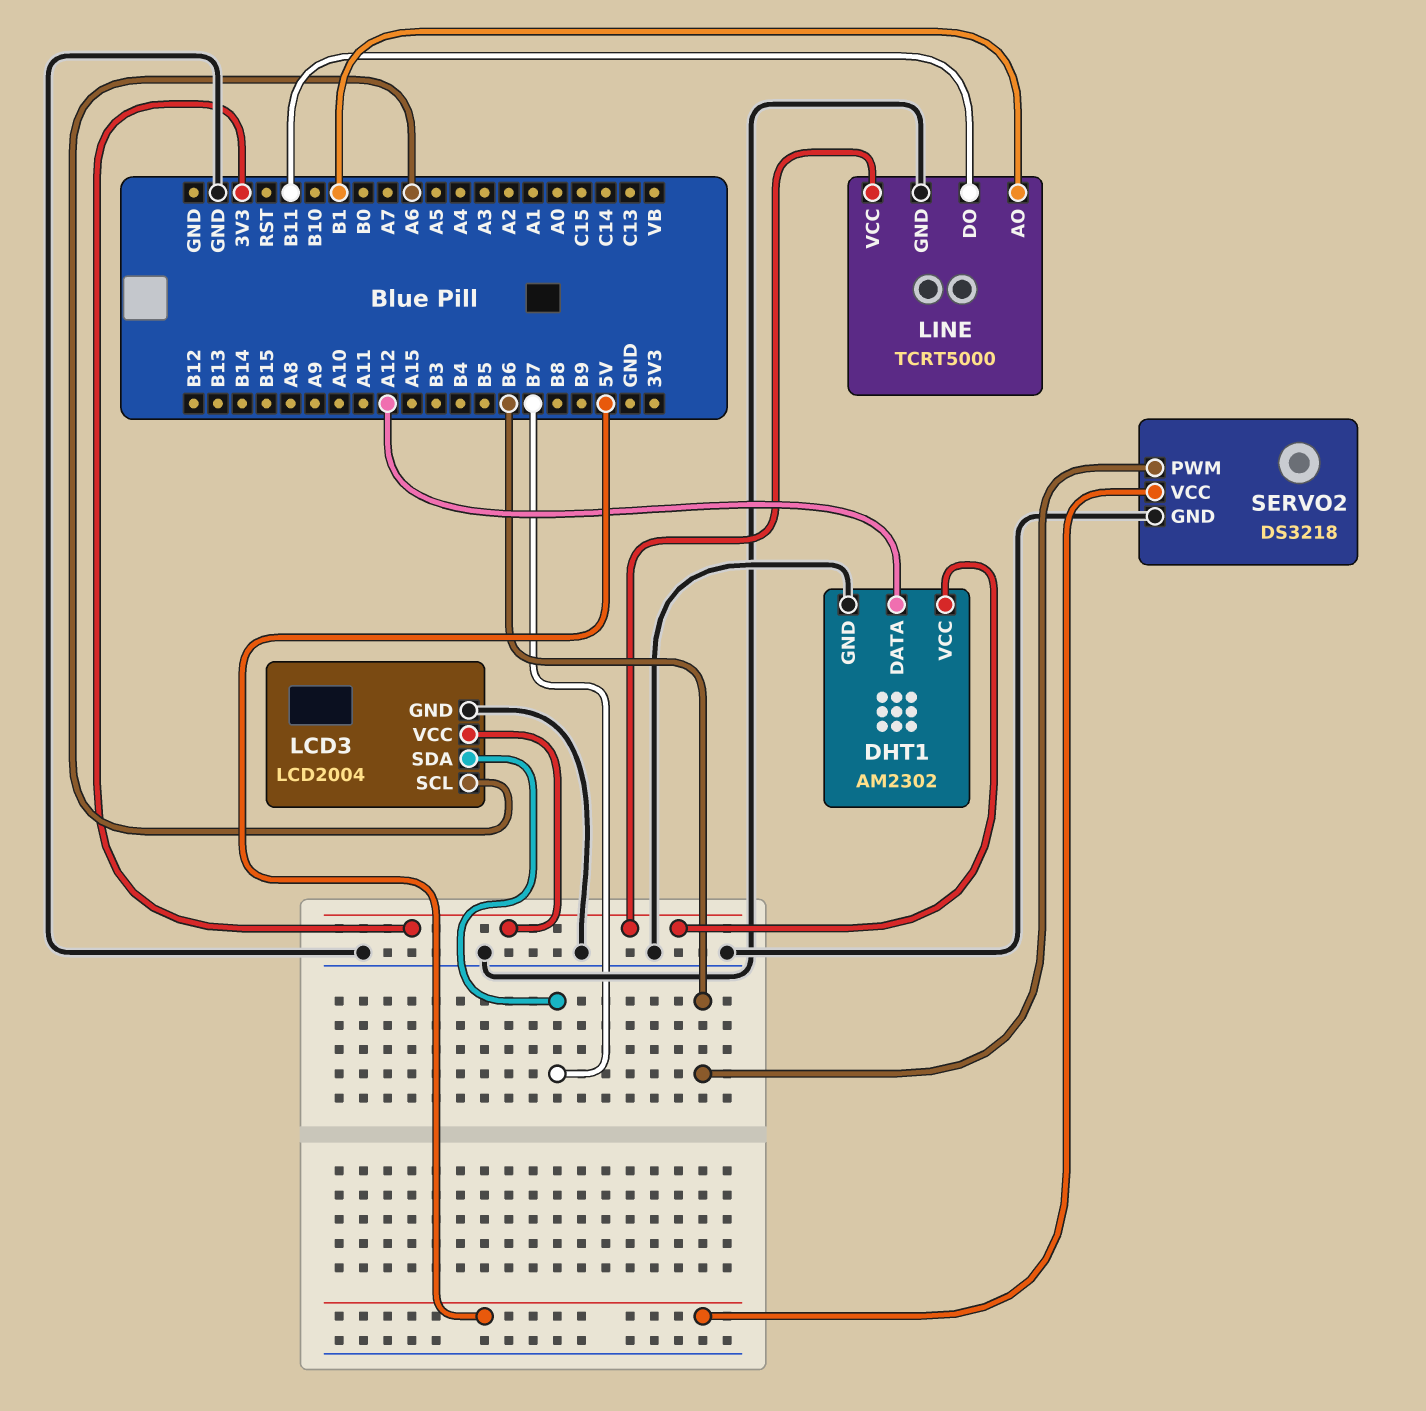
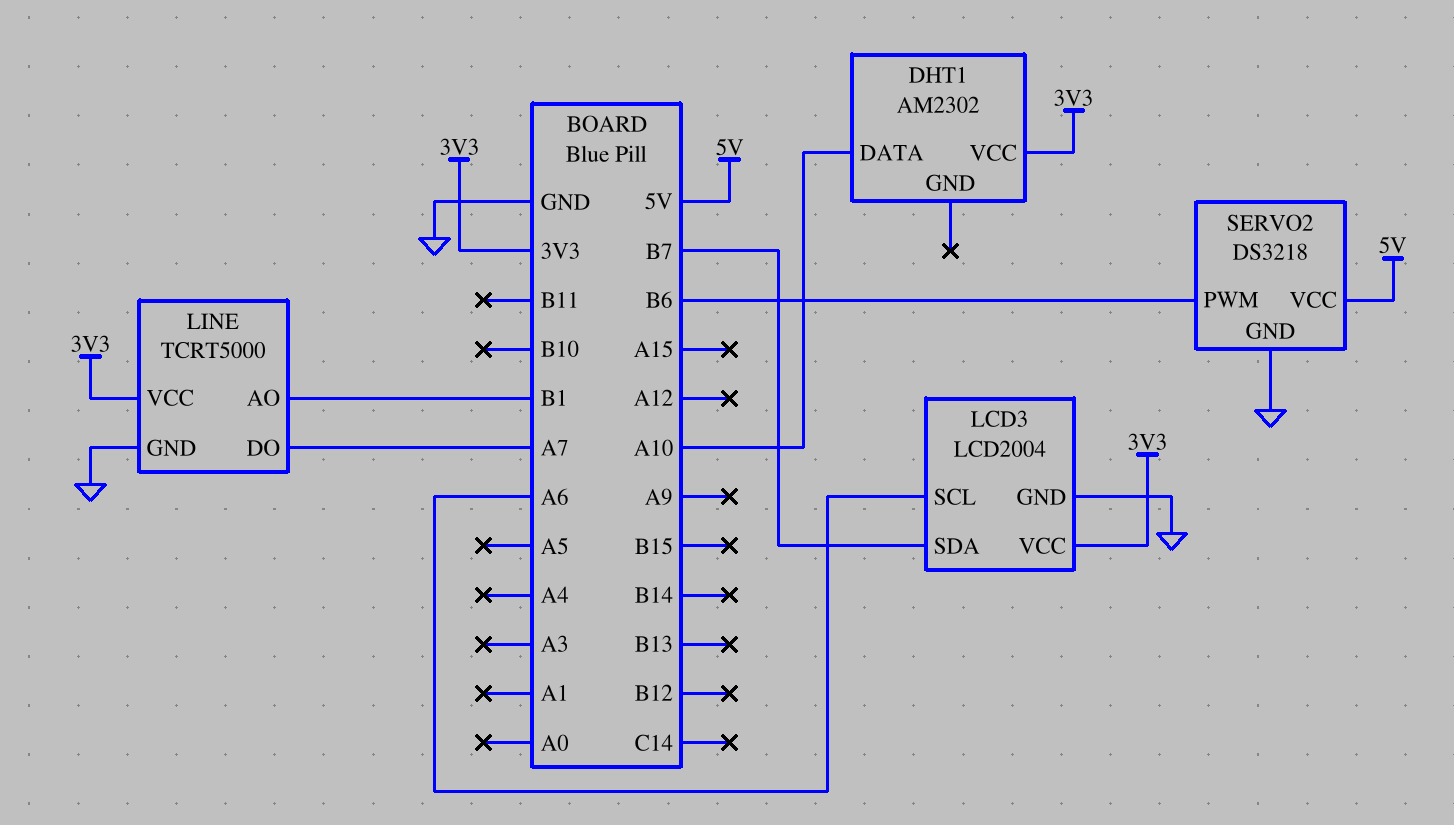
DHT1 pin DATA: A12 -> A10
DHT1 pin GND: GND -> none
LINE pin DO: B11 -> A7

